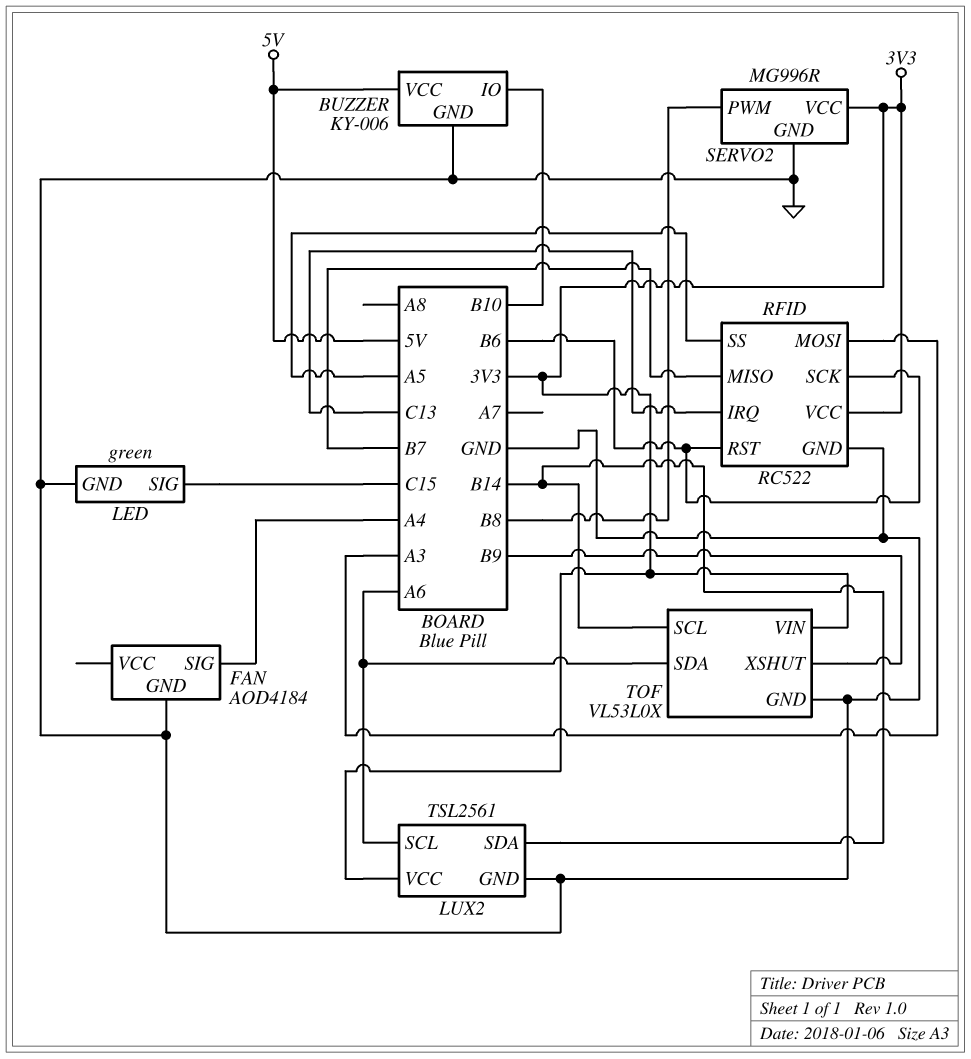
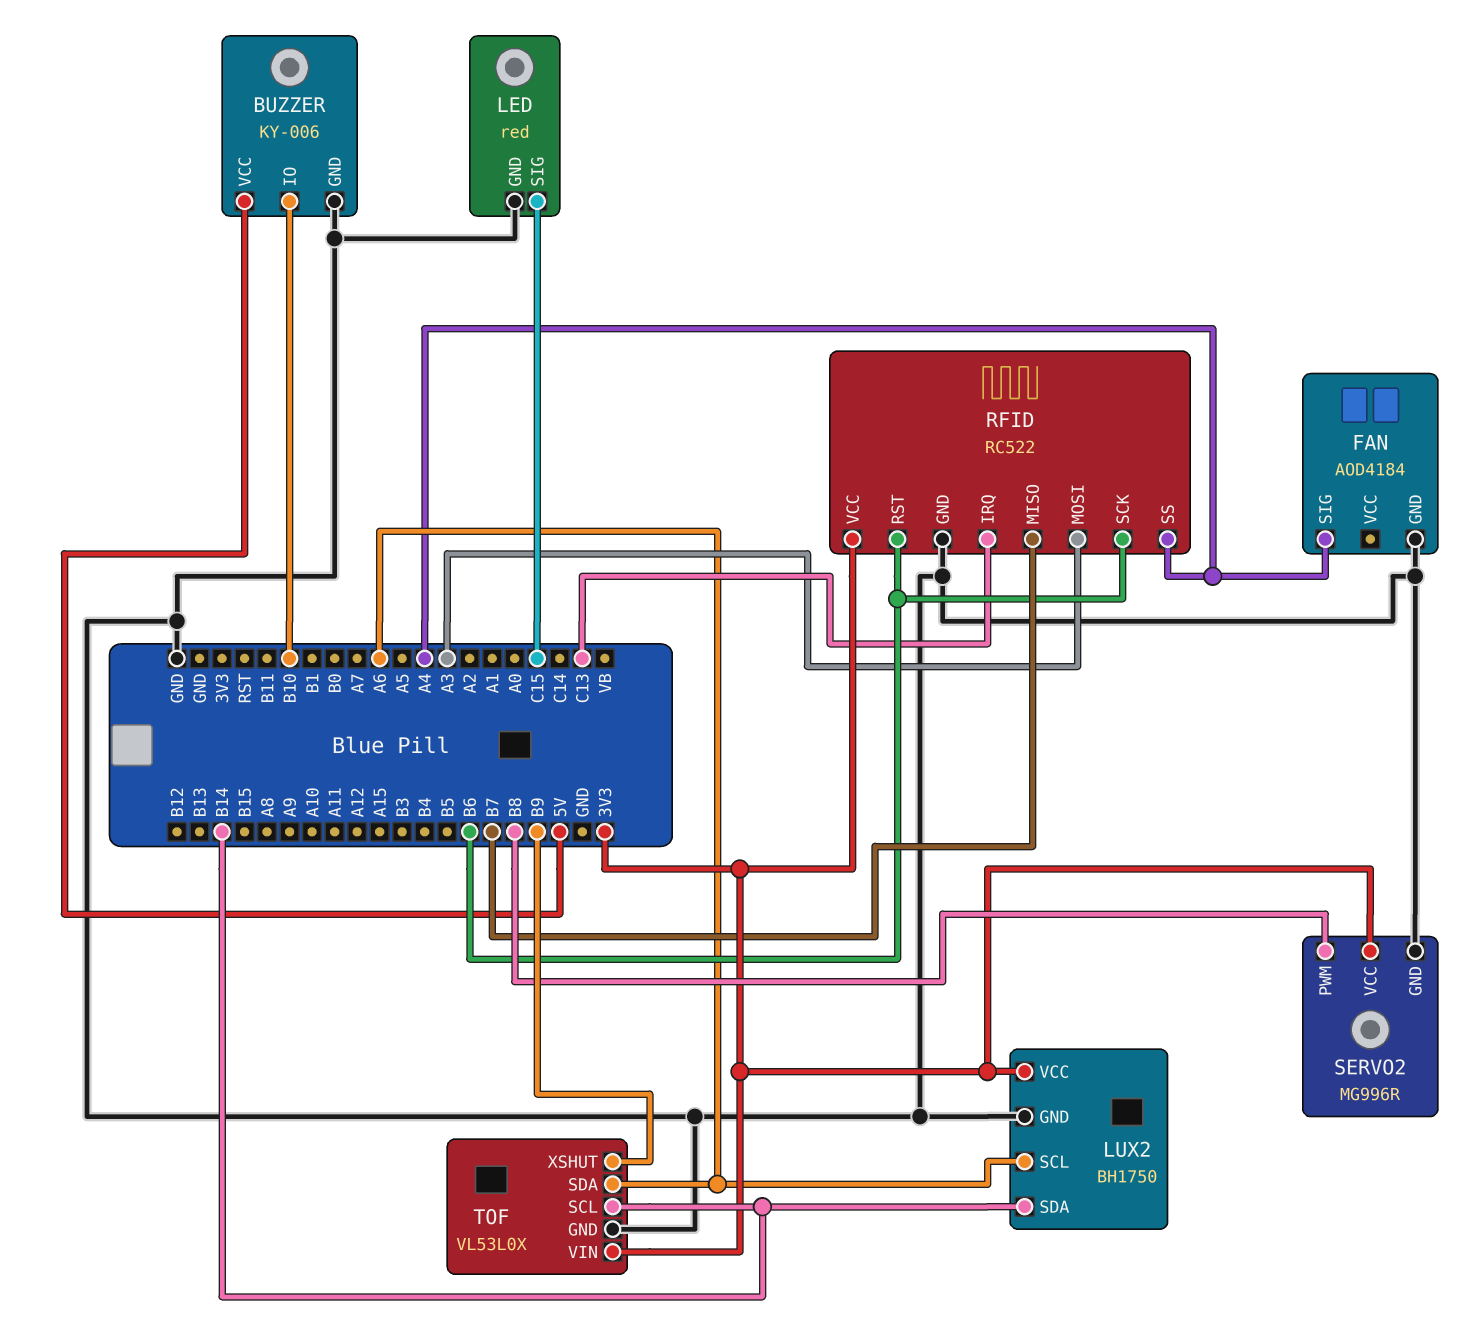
LED: green -> red
LUX2: TSL2561 -> BH1750
RFID pin SS: A5 -> A4

